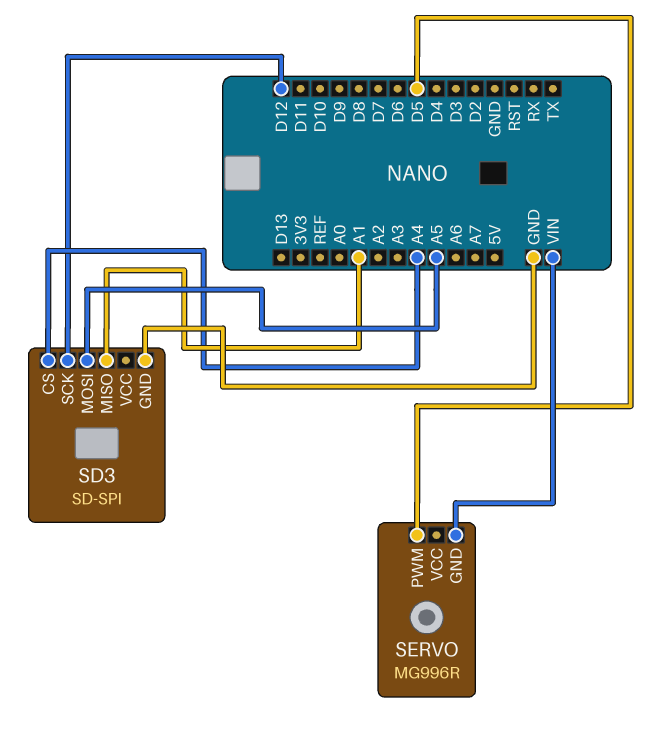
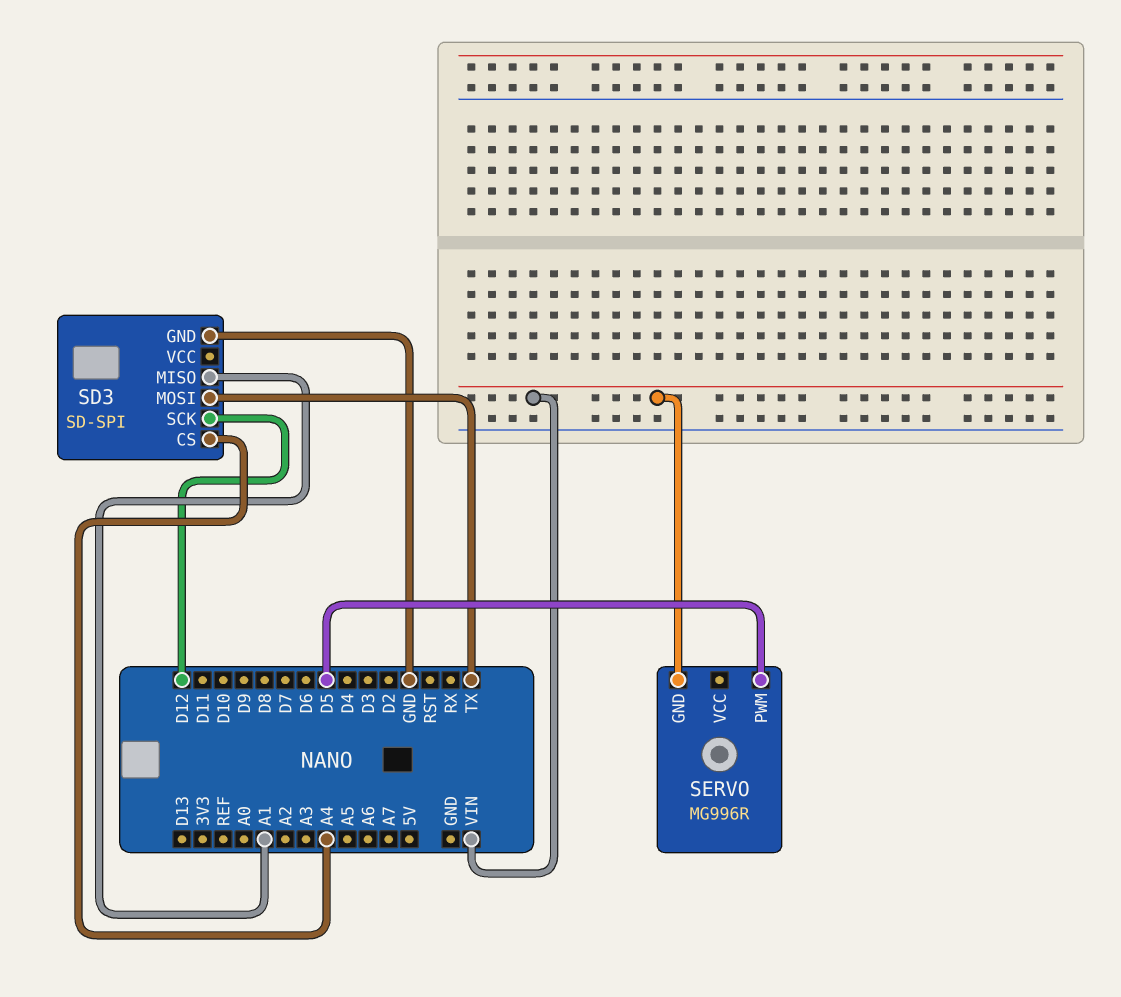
SD3 pin MOSI: A5 -> TX

